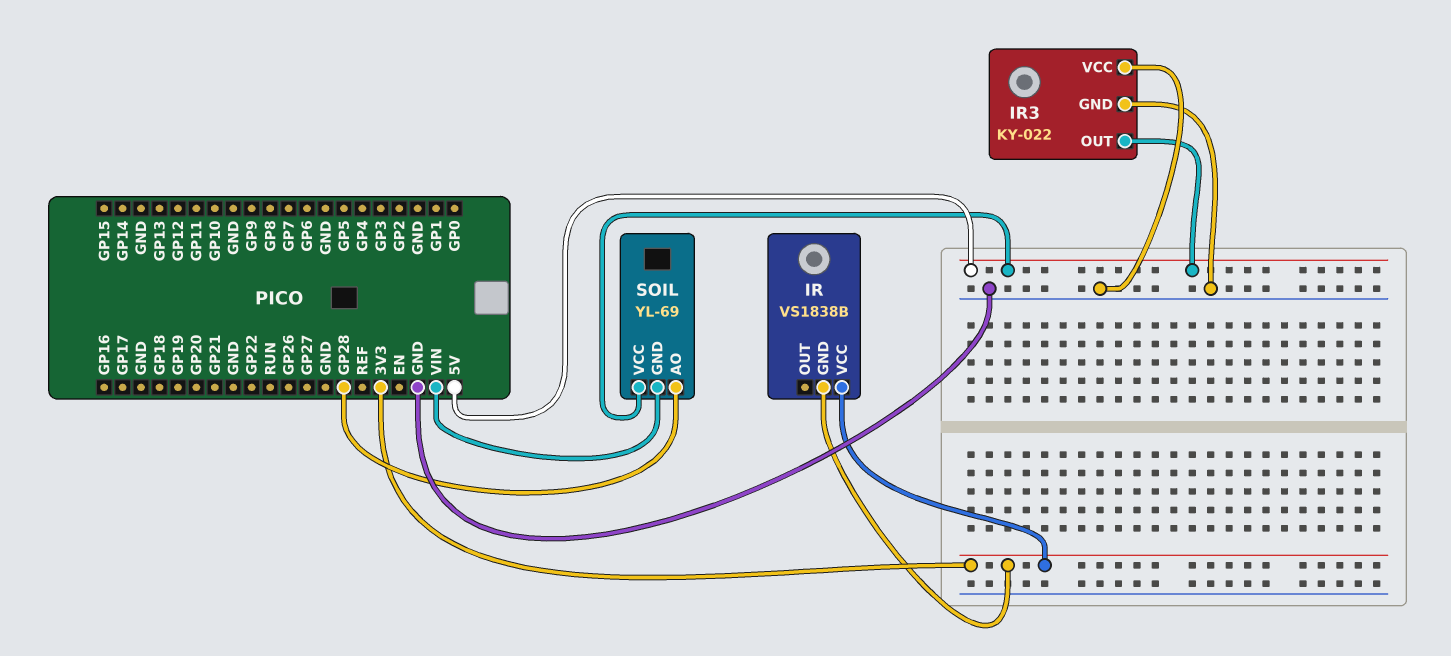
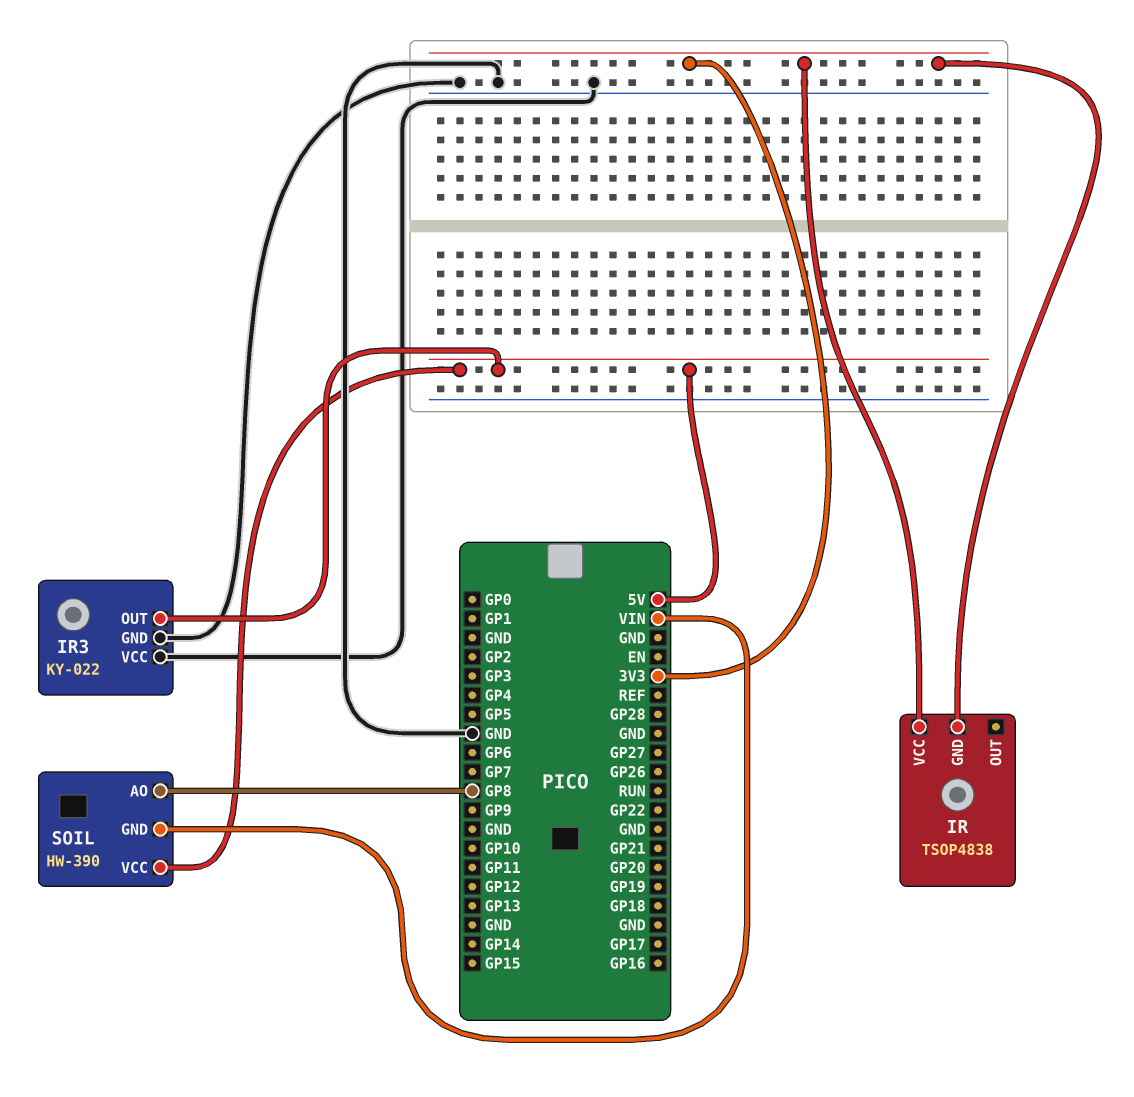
IR: VS1838B -> TSOP4838
SOIL: YL-69 -> HW-390
SOIL pin AO: GP28 -> GP8

